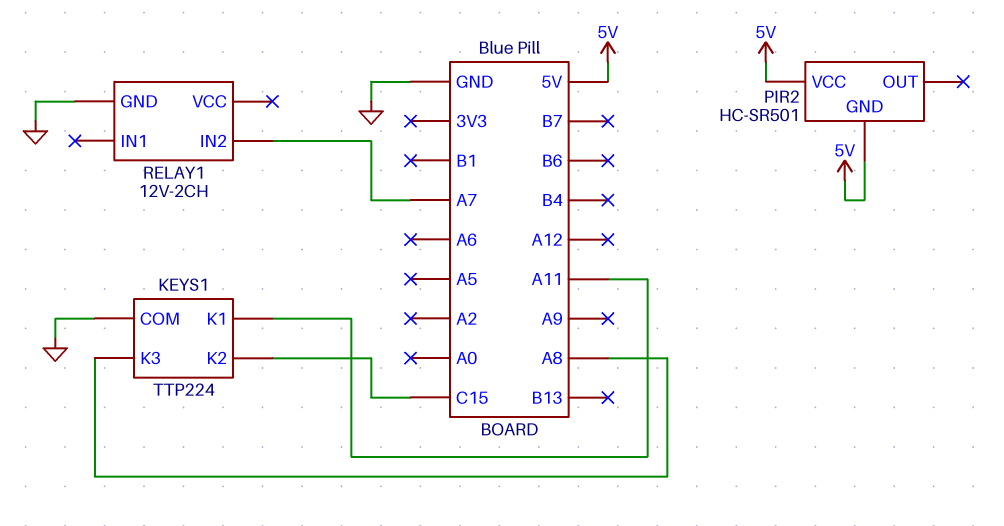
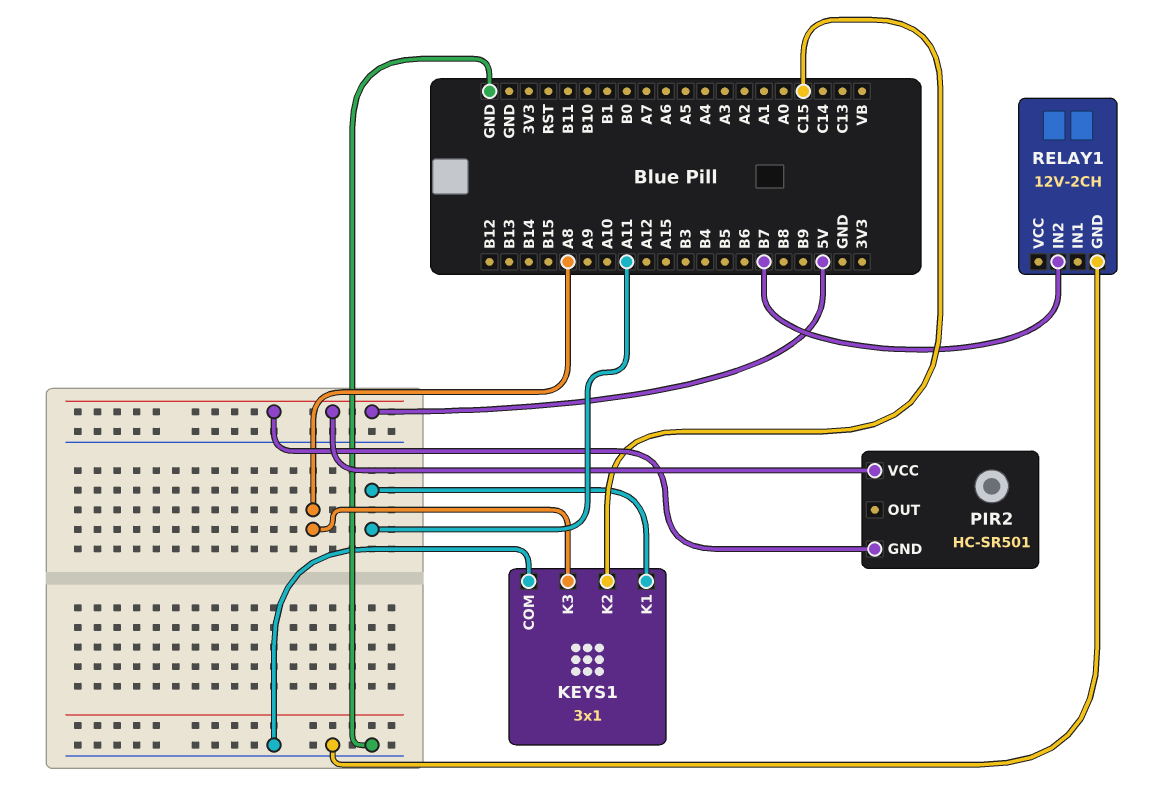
KEYS1: TTP224 -> 3x1
RELAY1 pin IN2: A7 -> B7

